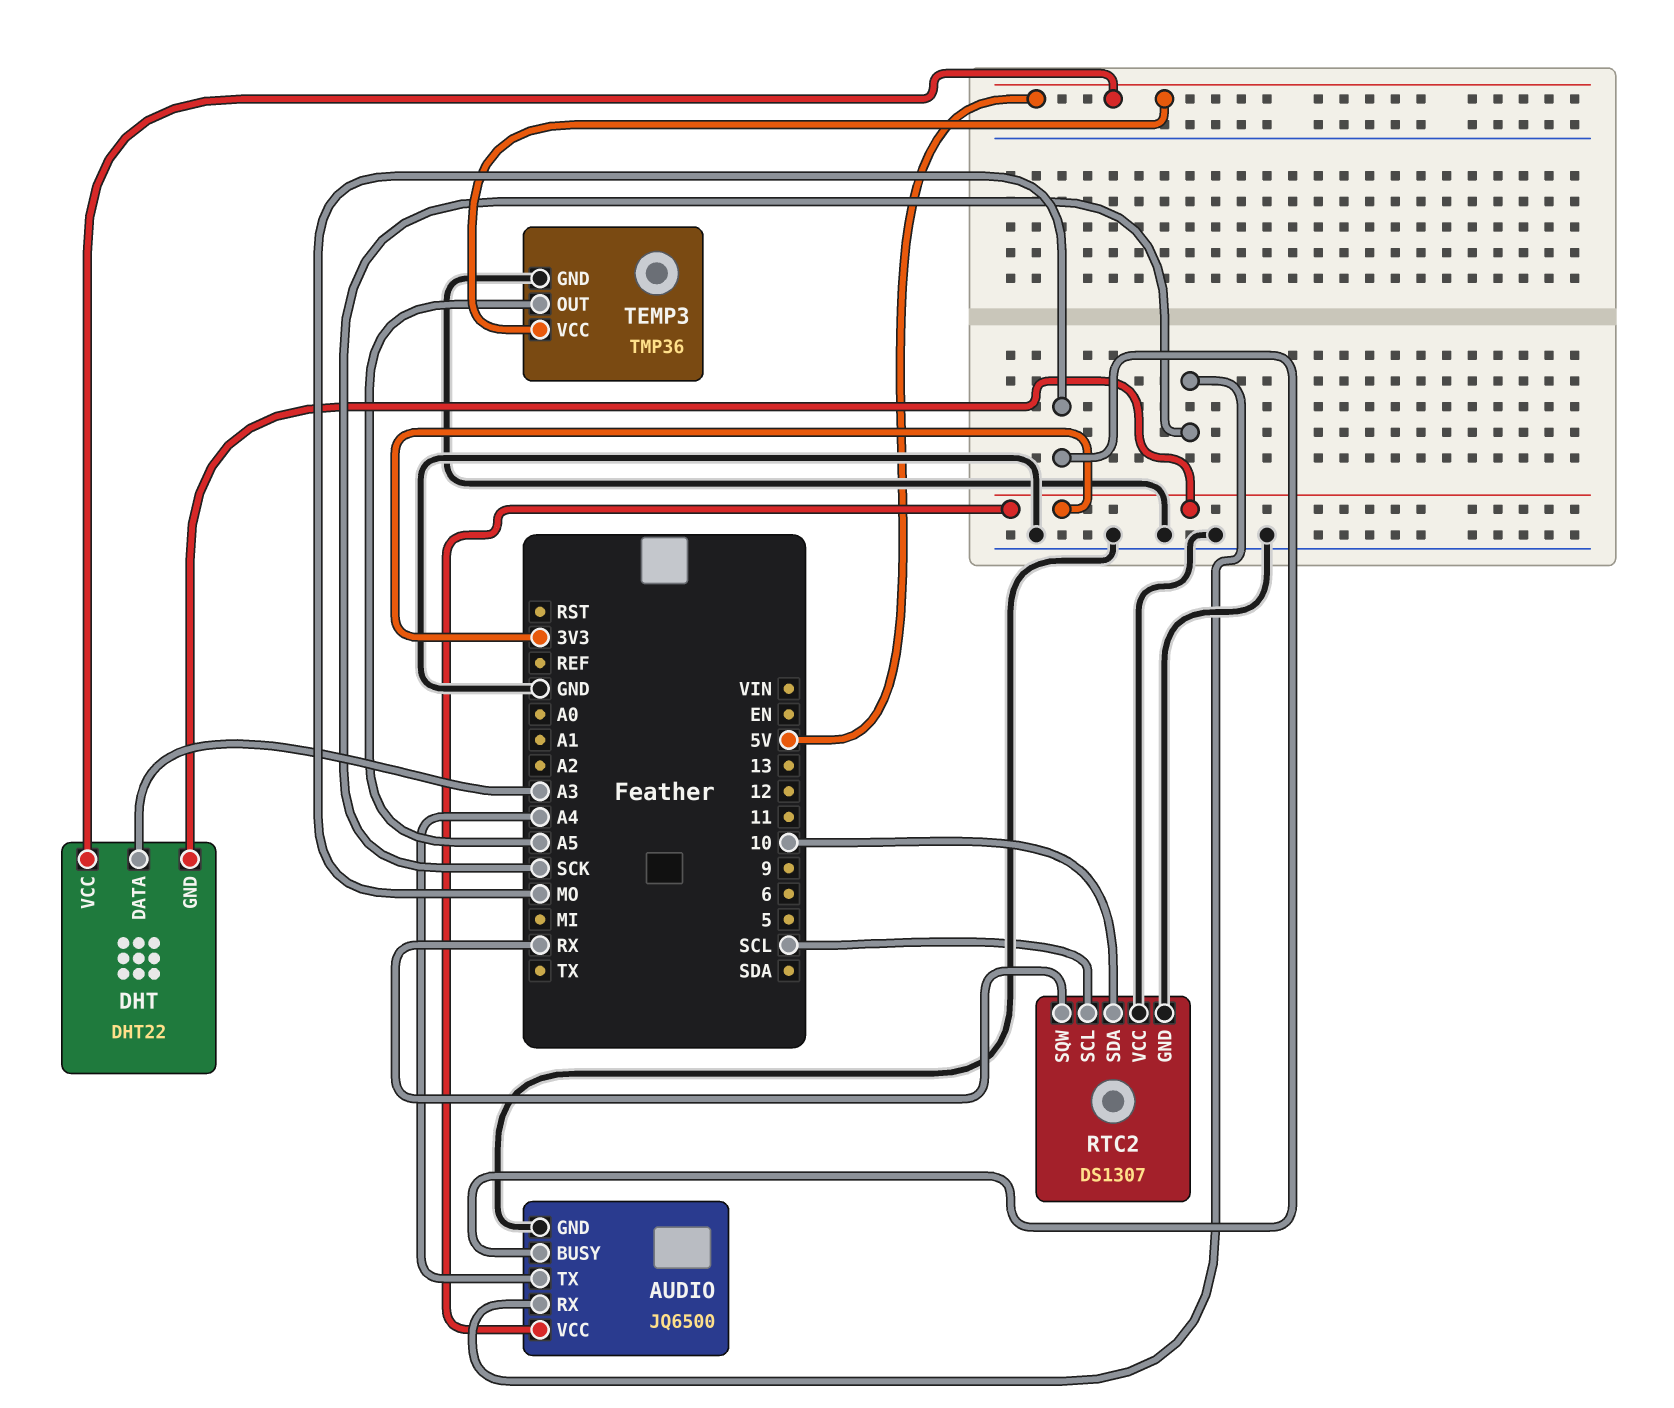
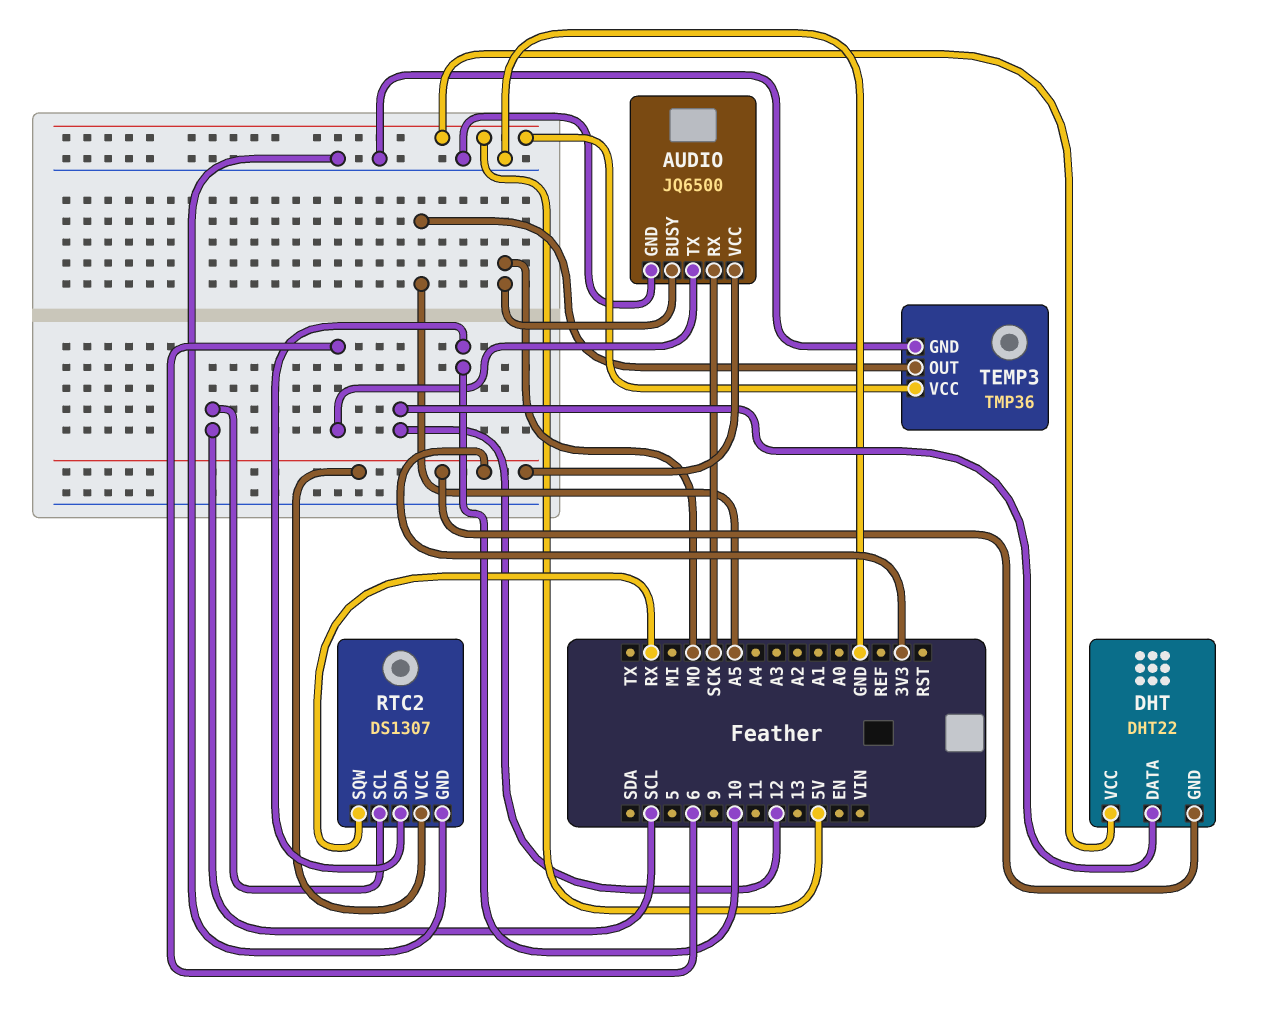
AUDIO pin TX: A4 -> 6
DHT pin DATA: A3 -> 12
RTC2 pin VCC: GND -> 3V3

